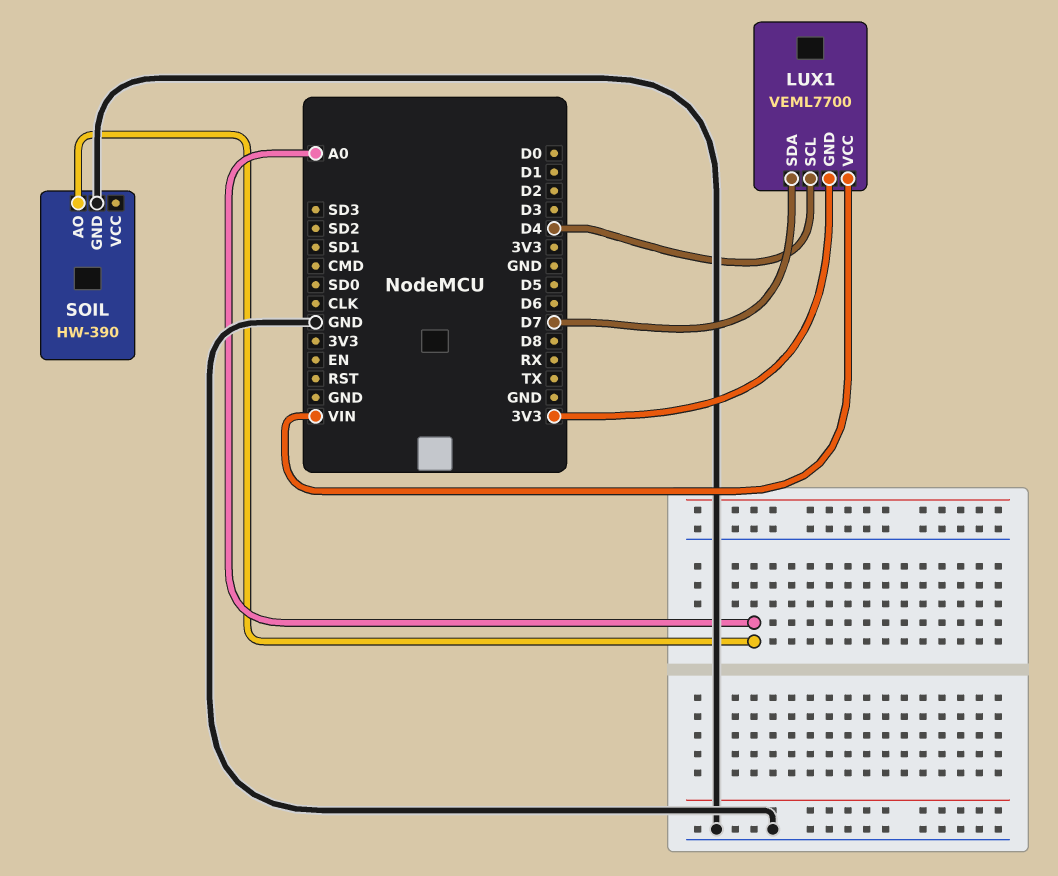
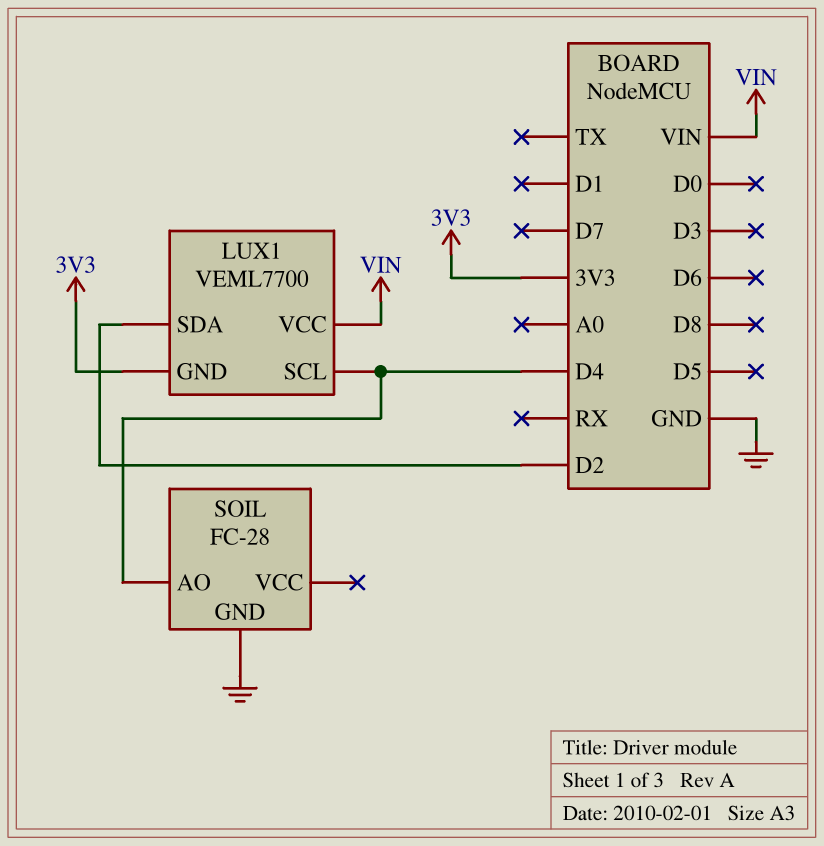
LUX1 pin SDA: D7 -> D2
SOIL: HW-390 -> FC-28
SOIL pin AO: A0 -> D4

